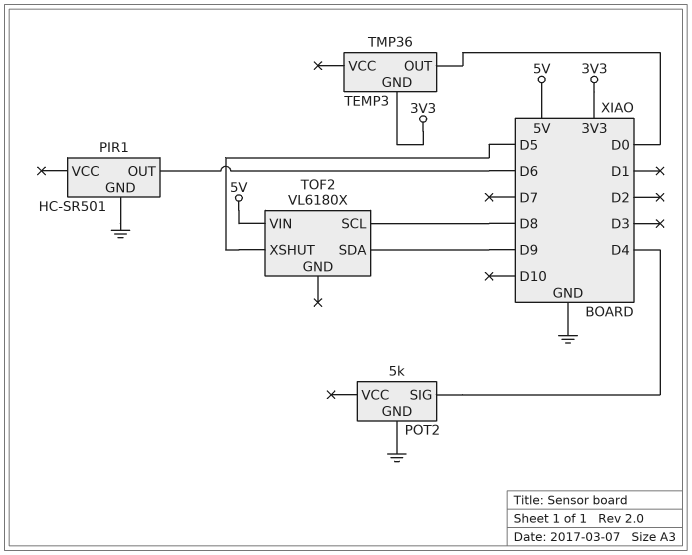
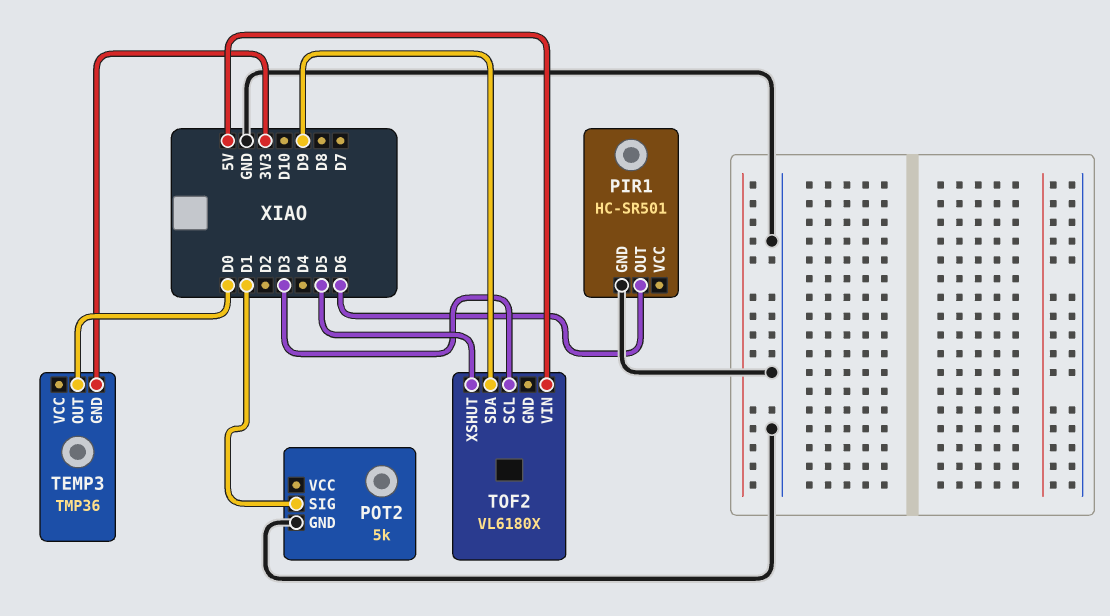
POT2 pin SIG: D4 -> D1
TOF2 pin SCL: D8 -> D3

